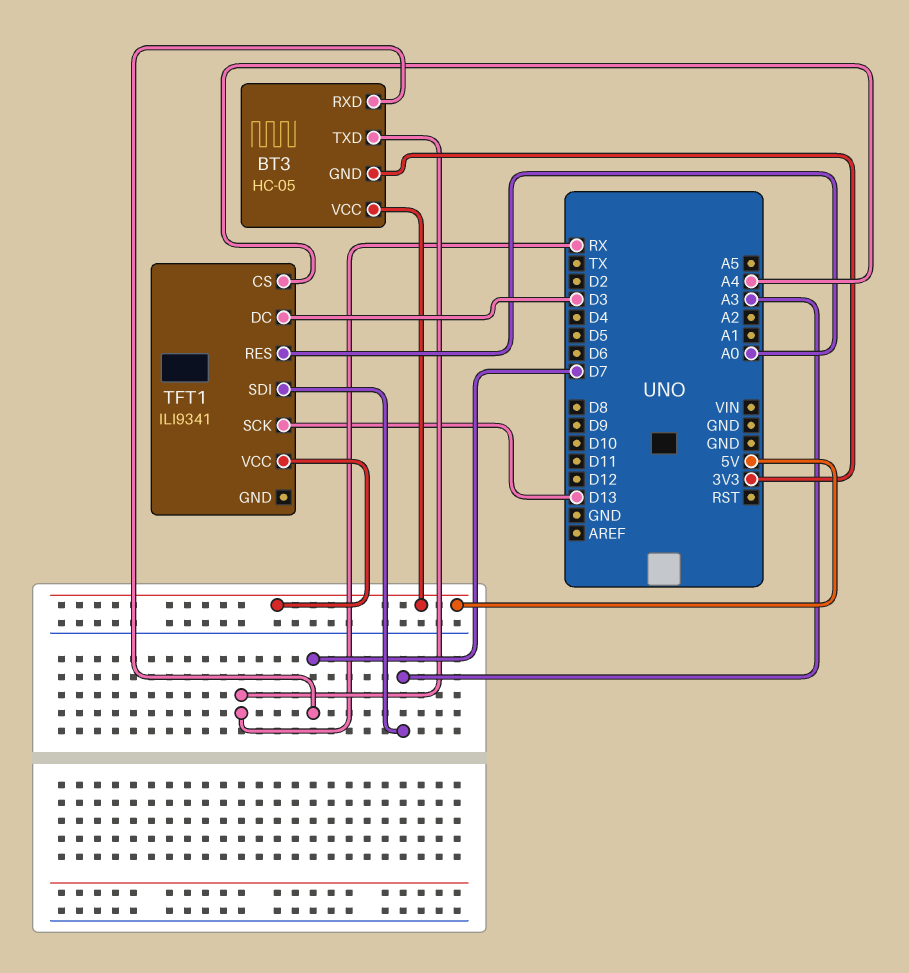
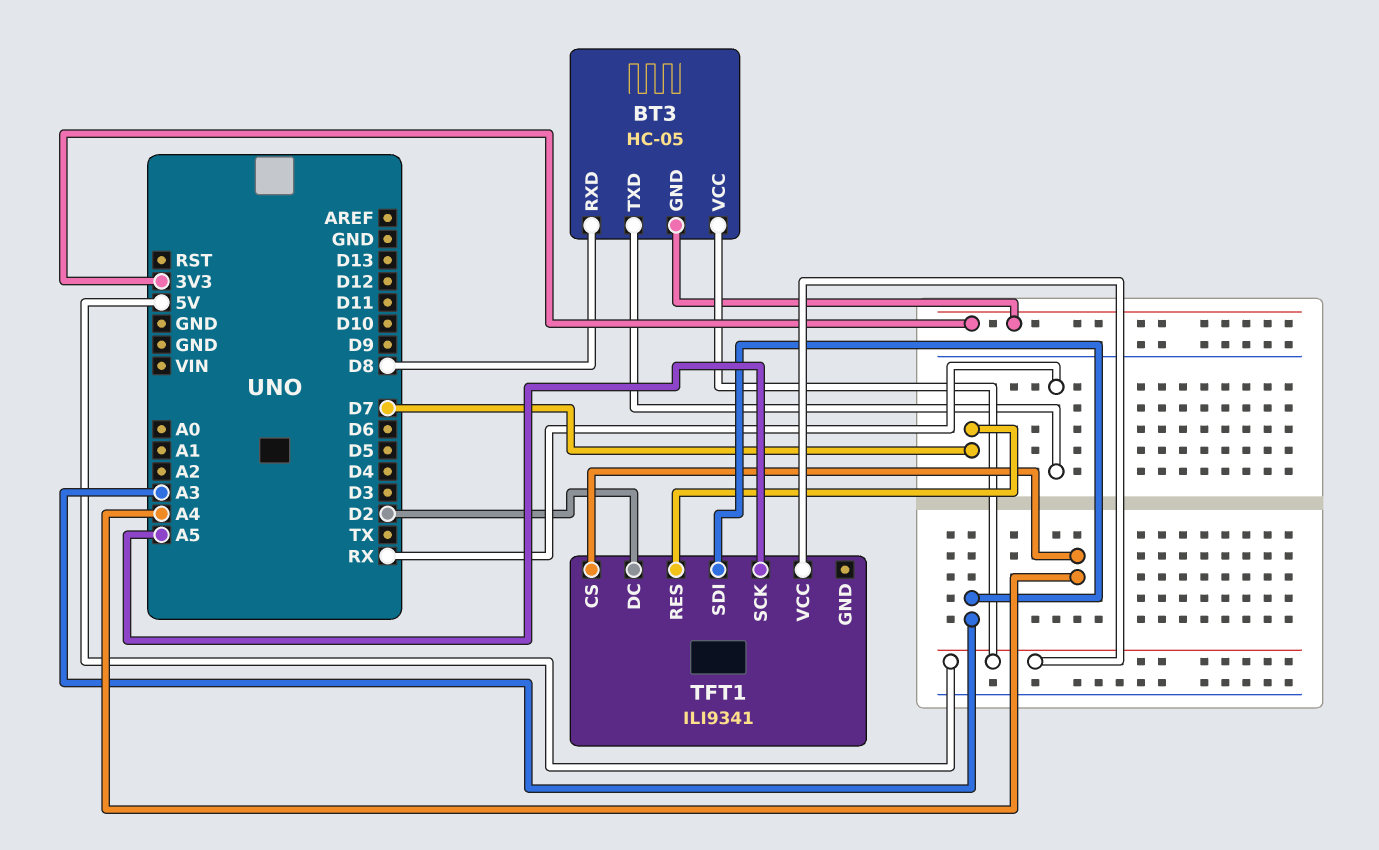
BT3 pin RXD: D7 -> D8
TFT1 pin DC: D3 -> D2
TFT1 pin RES: A0 -> D7
TFT1 pin SCK: D13 -> A5

